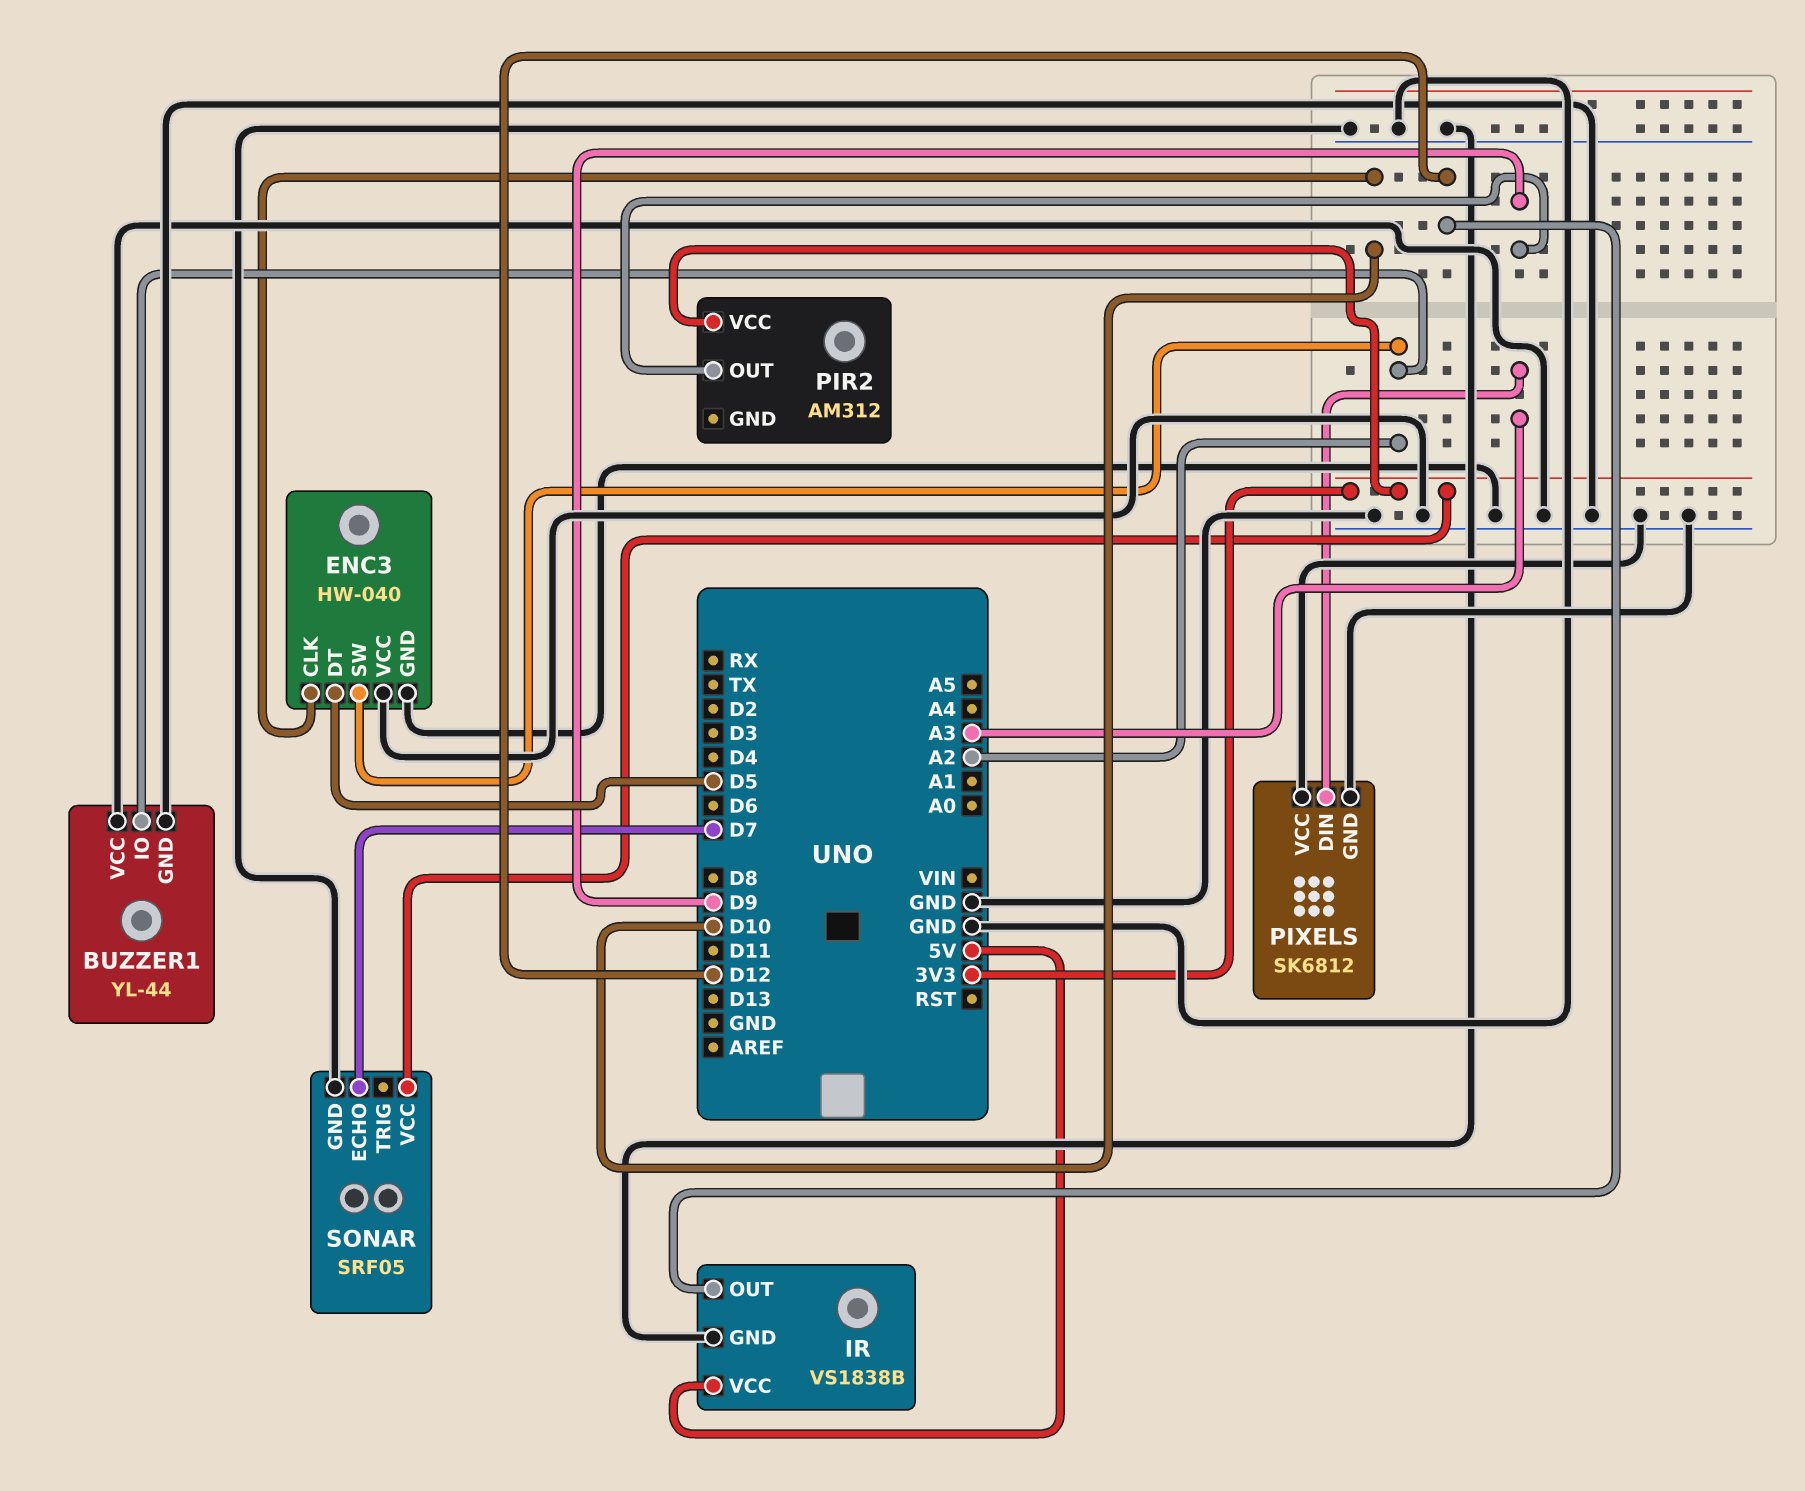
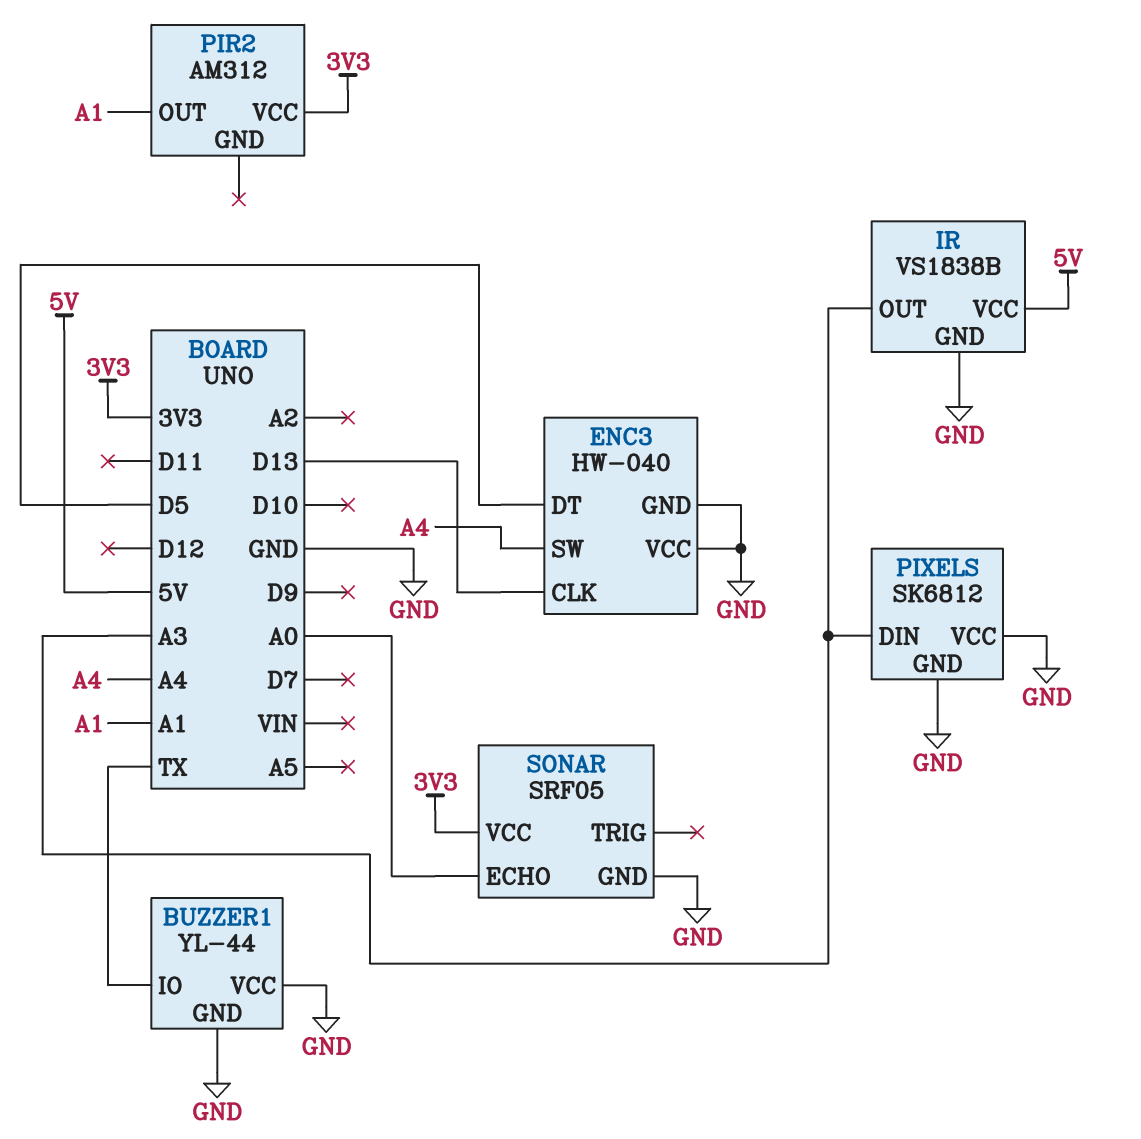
BUZZER1 pin IO: A2 -> TX
ENC3 pin CLK: D10 -> D13
ENC3 pin SW: A2 -> A4
IR pin OUT: D12 -> A3
PIR2 pin OUT: D9 -> A1
SONAR pin ECHO: D7 -> A0

